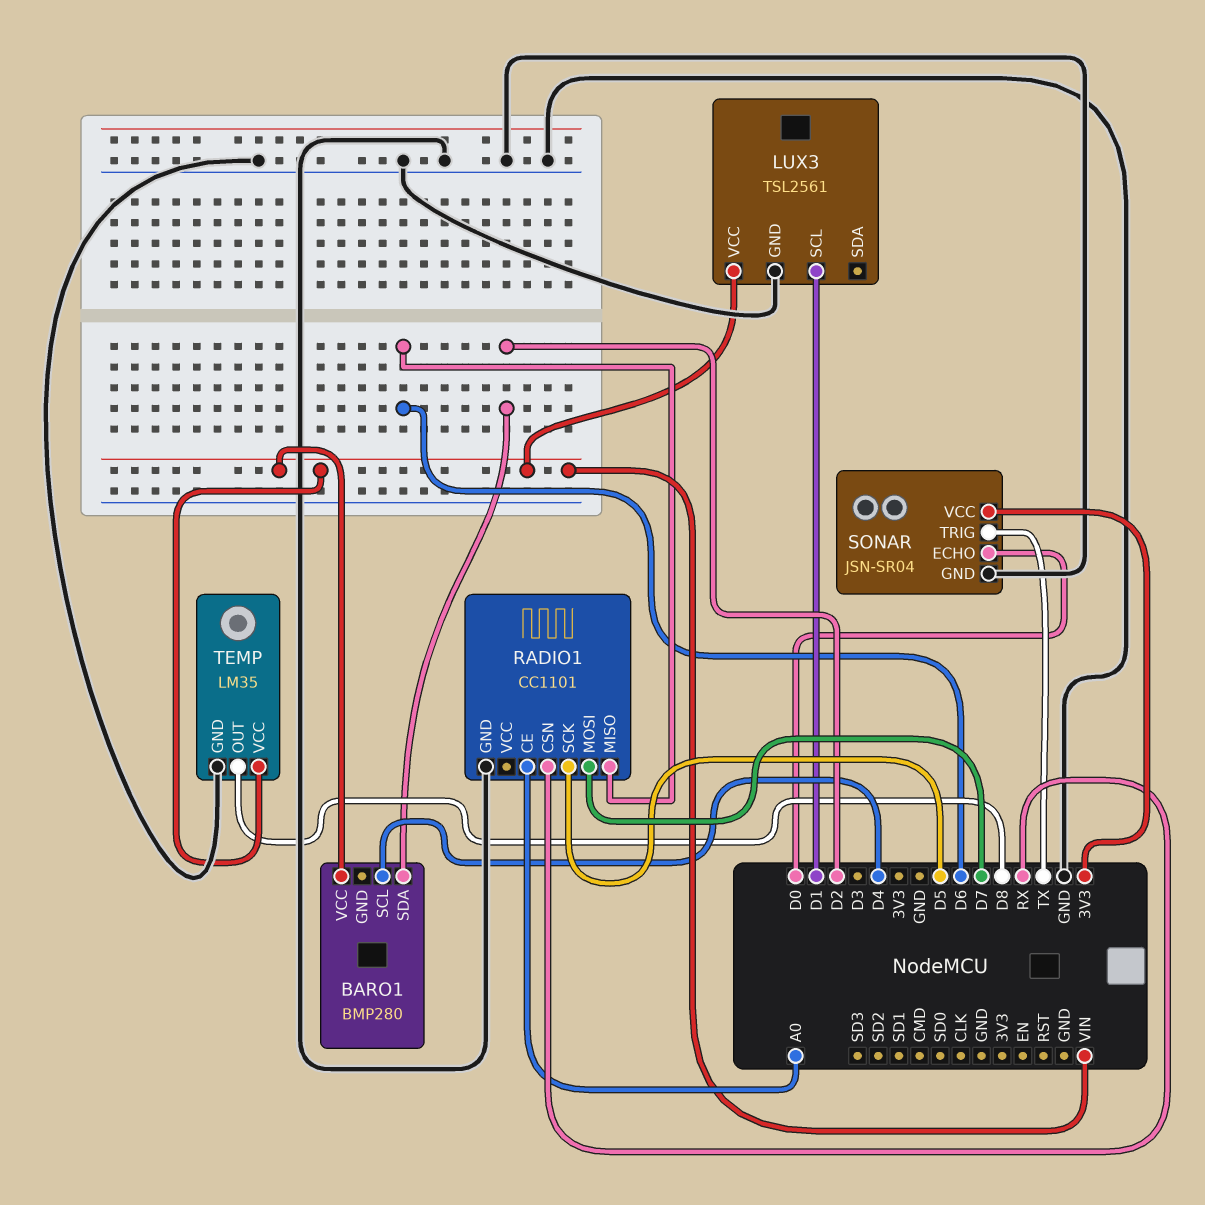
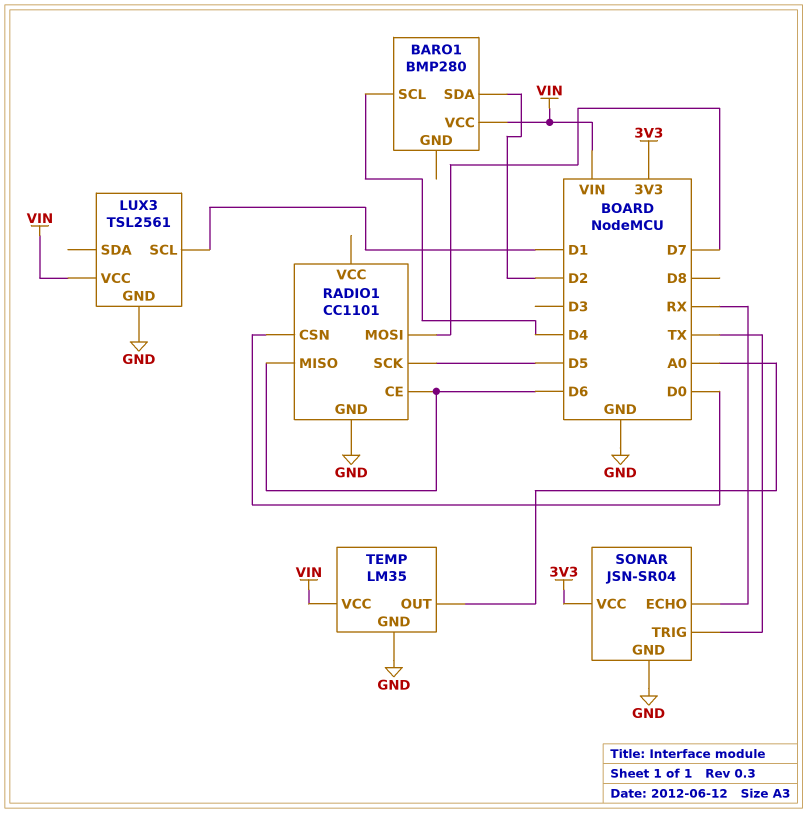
RADIO1 pin CE: A0 -> D6
RADIO1 pin CSN: RX -> D0
SONAR pin ECHO: D0 -> RX
TEMP pin OUT: D8 -> A0

